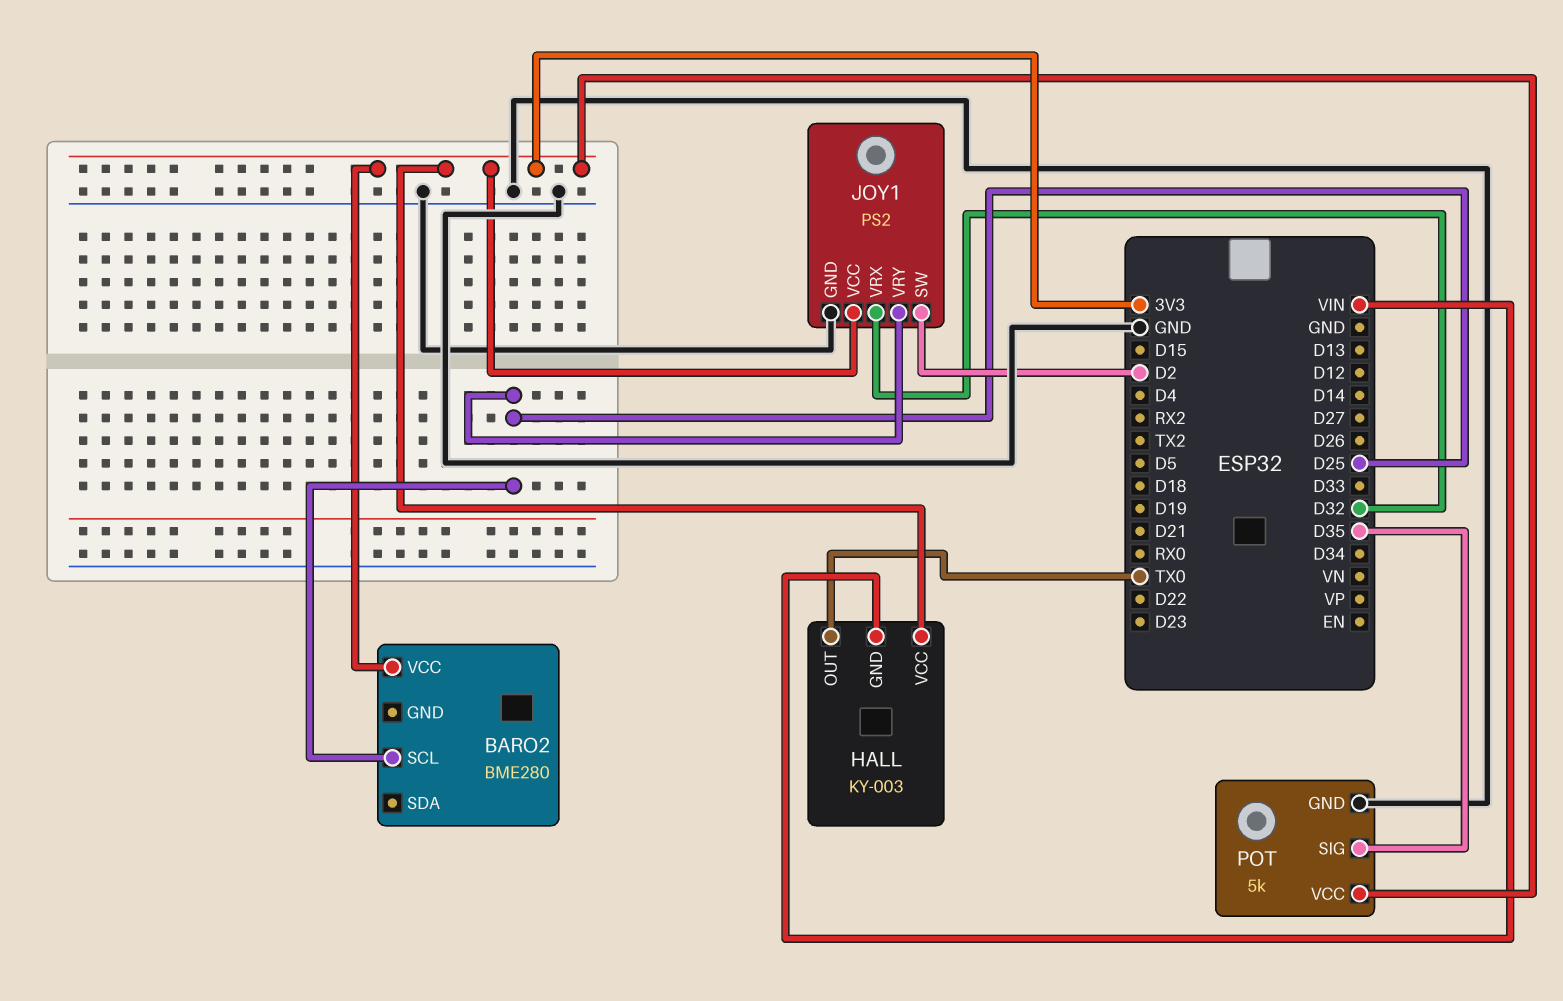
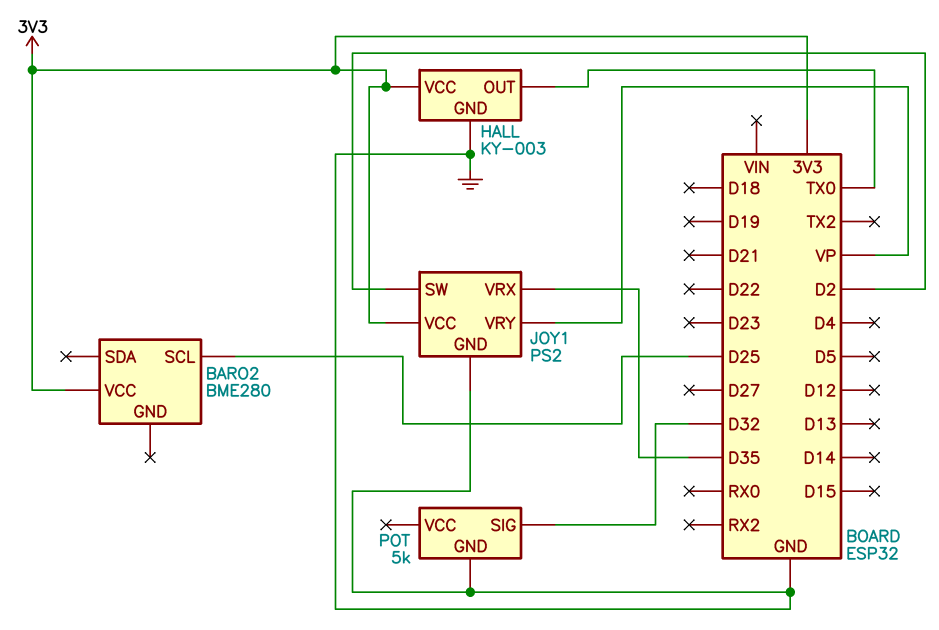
HALL pin GND: VIN -> GND
JOY1 pin VRX: D32 -> D35
JOY1 pin VRY: D25 -> VP
POT pin SIG: D35 -> D32
POT pin VCC: 3V3 -> none

